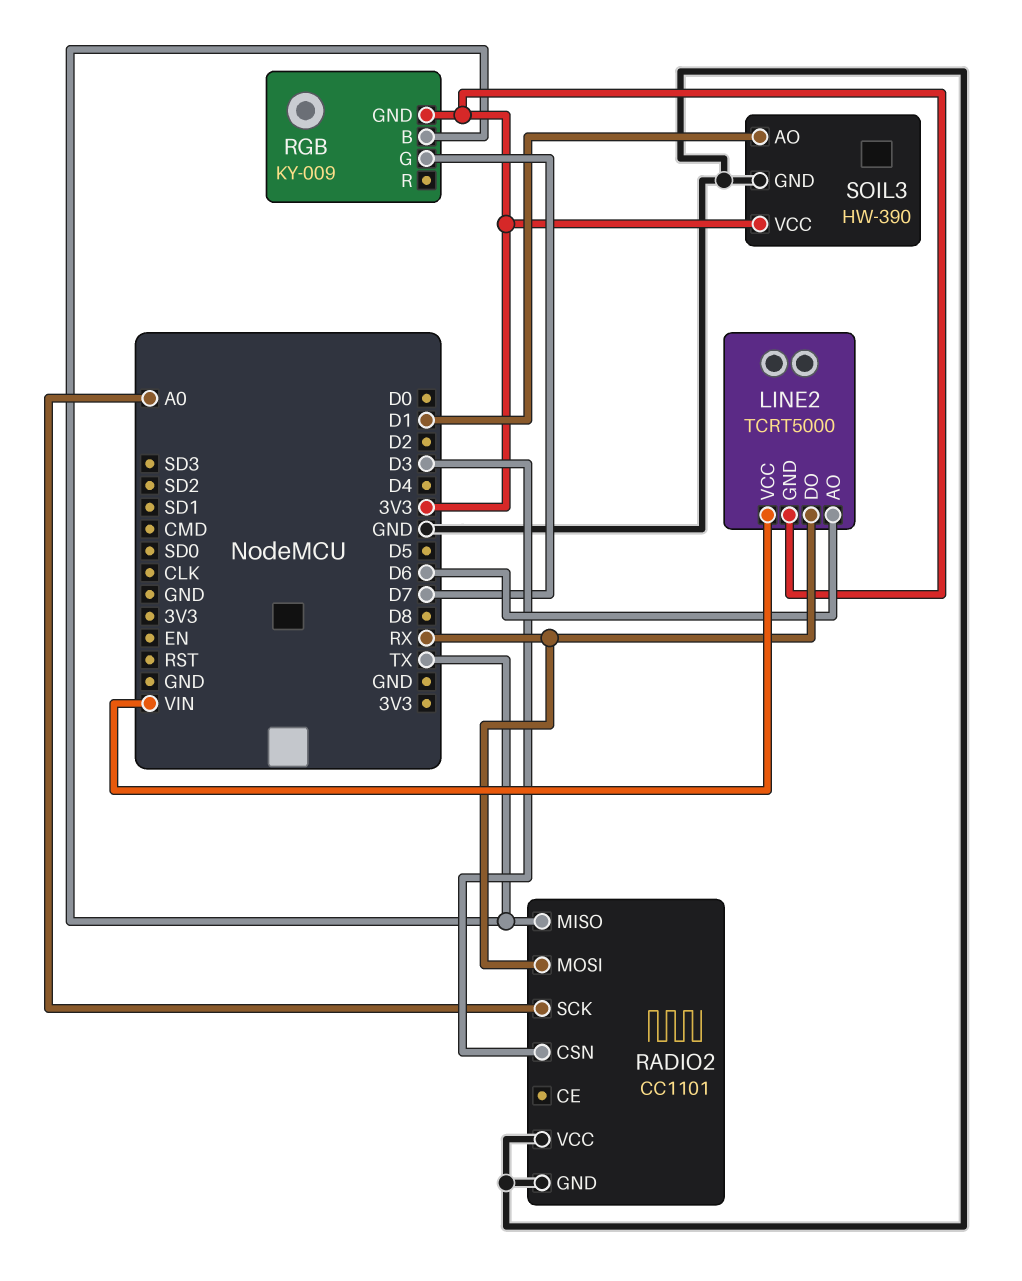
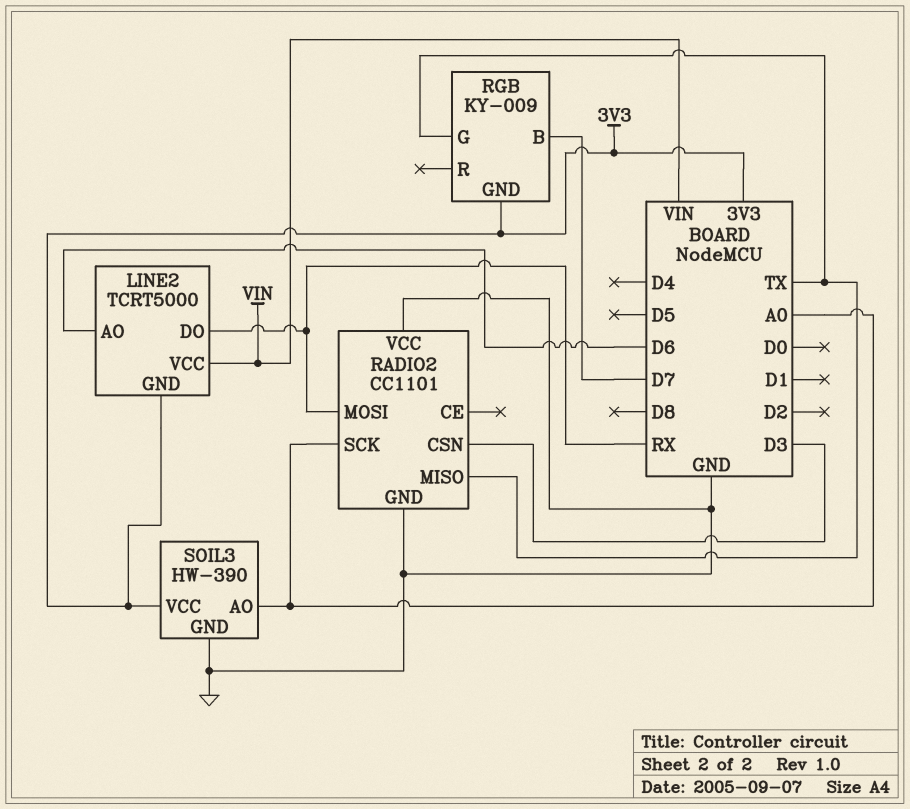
RGB pin B: TX -> D7
RGB pin G: D7 -> TX
SOIL3 pin AO: D1 -> A0

